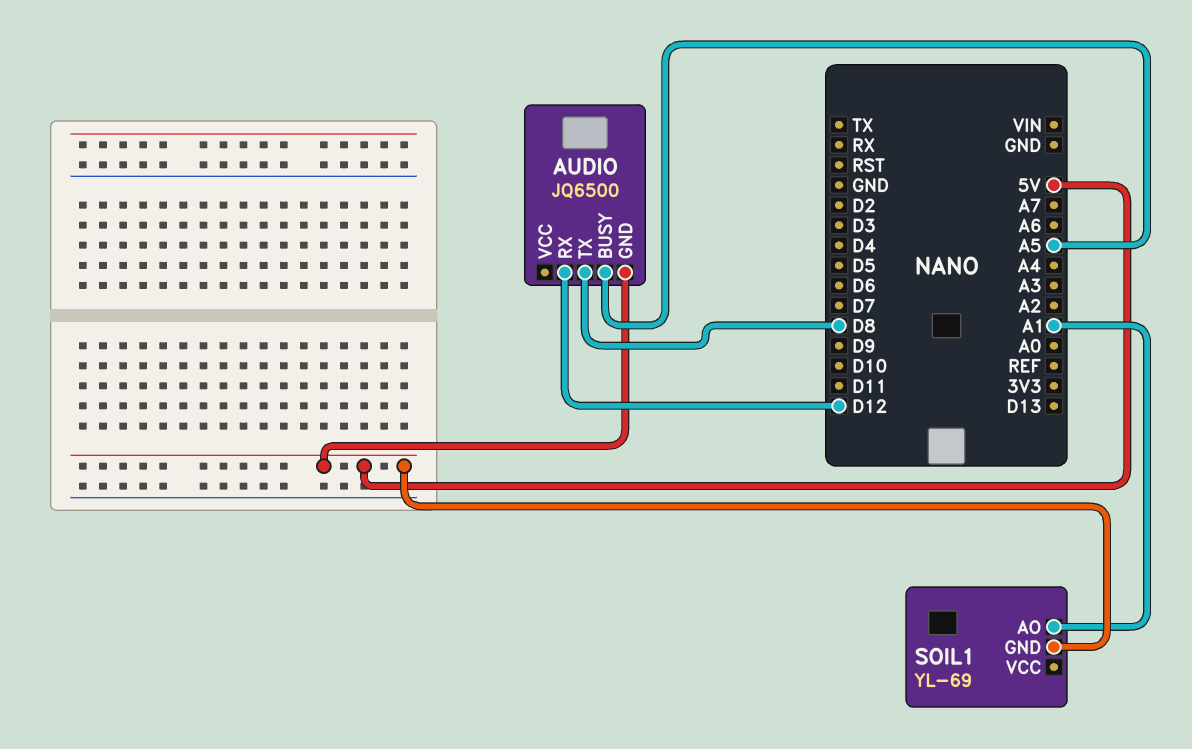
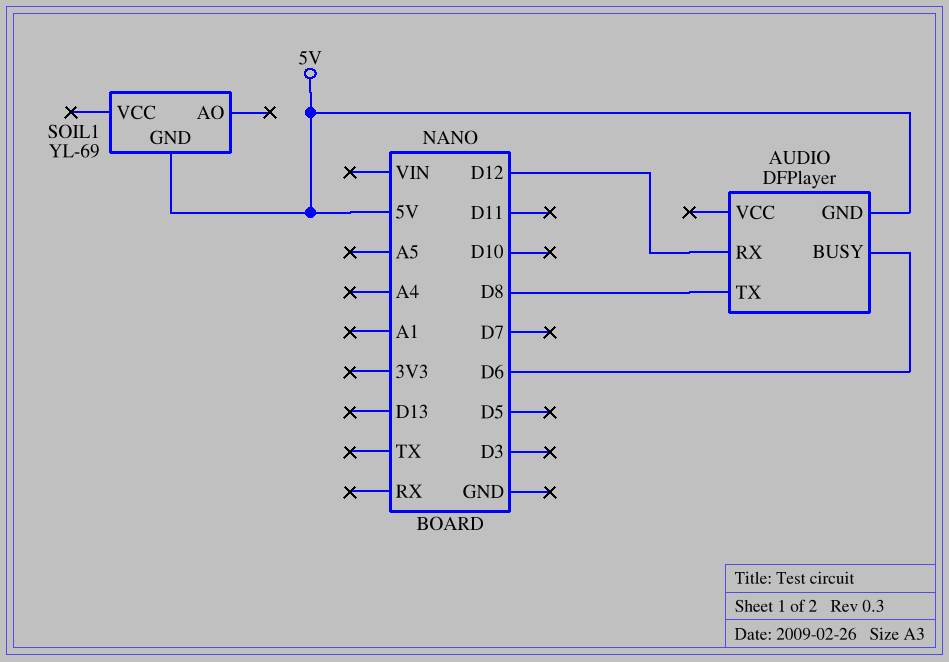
AUDIO: JQ6500 -> DFPlayer
AUDIO pin BUSY: A5 -> D6
SOIL1 pin AO: A1 -> none

